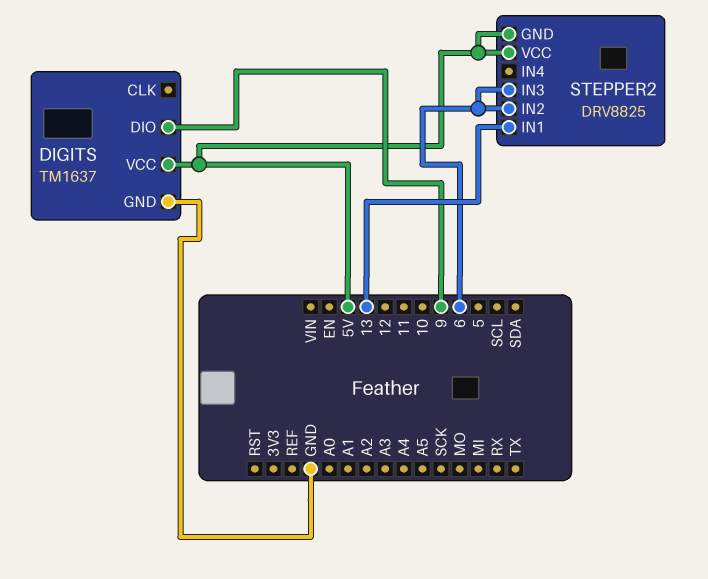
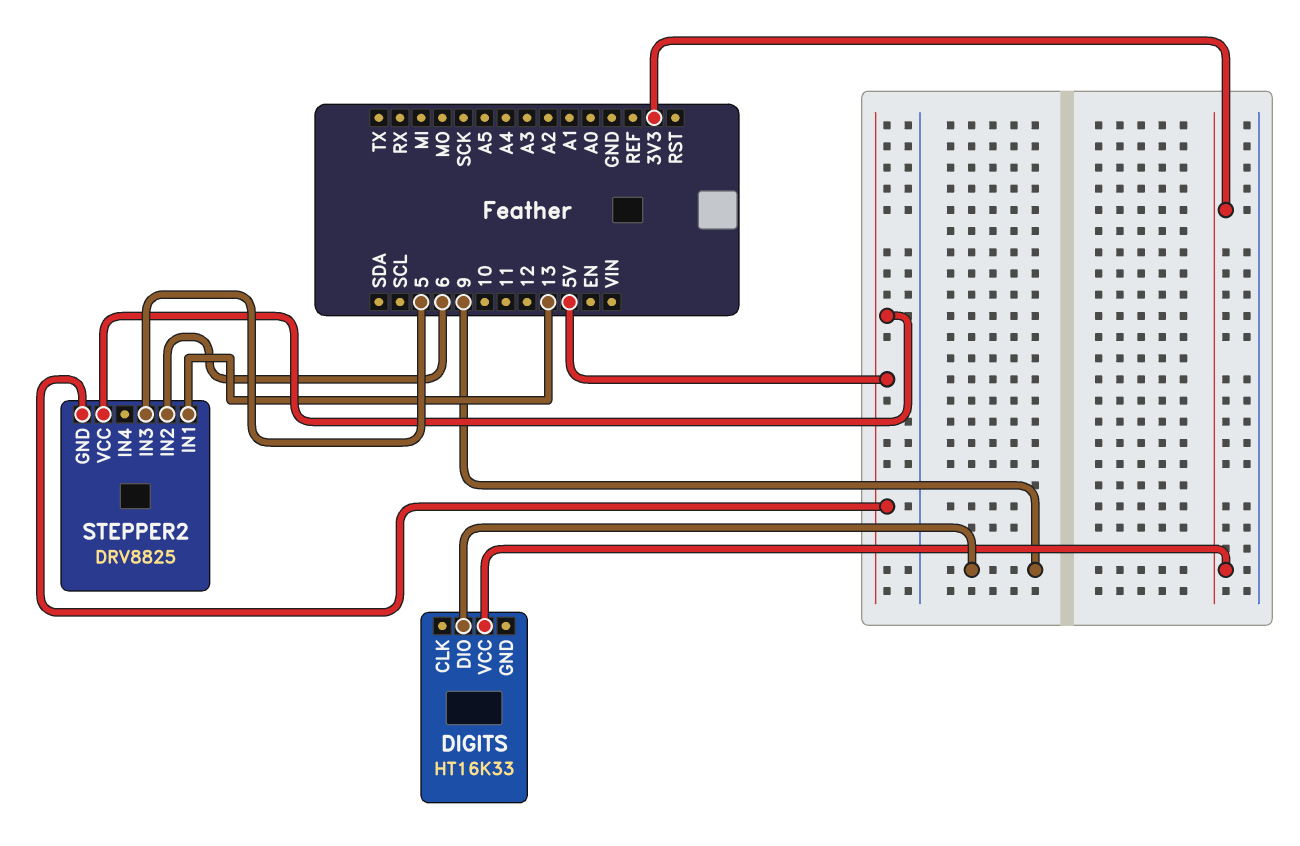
DIGITS: TM1637 -> HT16K33
DIGITS pin GND: GND -> none
DIGITS pin VCC: 5V -> 3V3
STEPPER2 pin IN3: 6 -> 5

